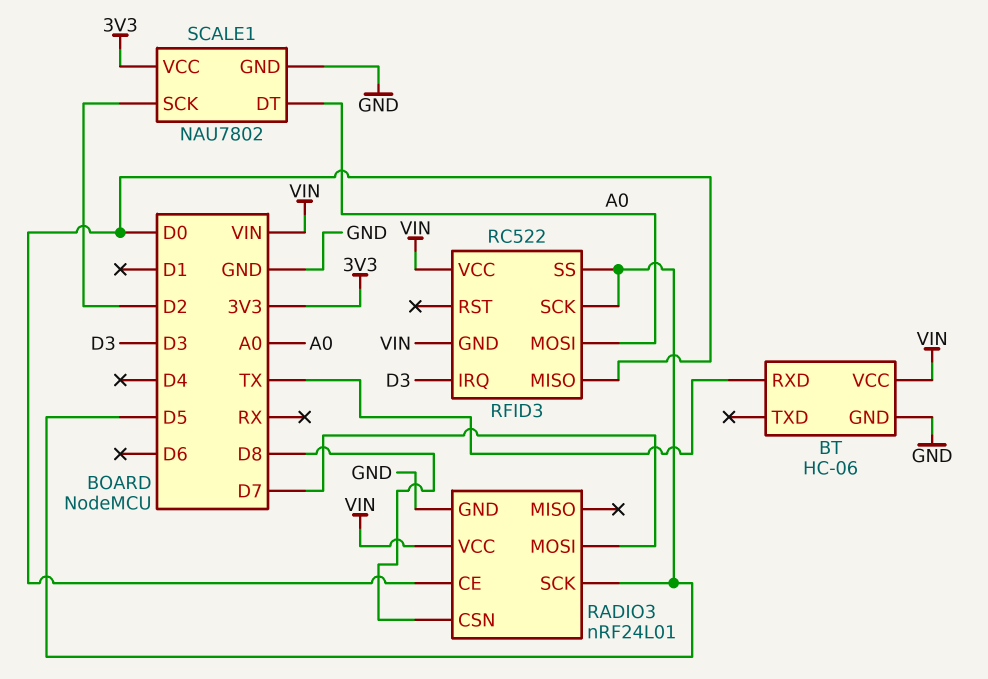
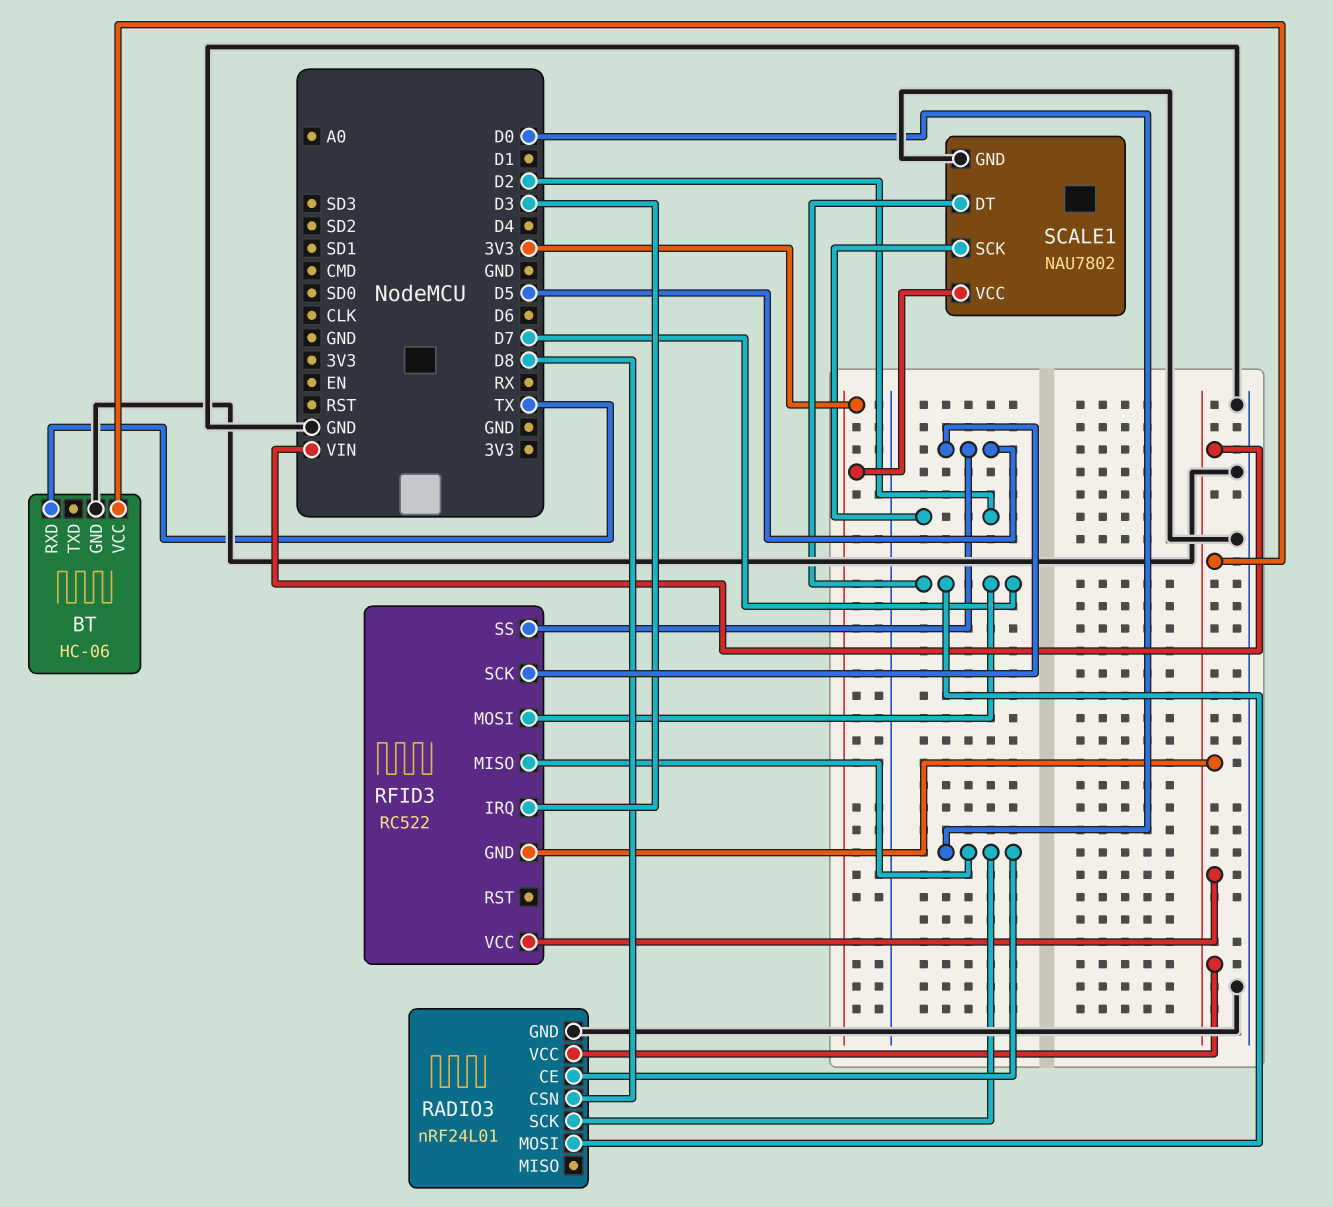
RADIO3 pin SCK: D5 -> D0
RFID3 pin MOSI: A0 -> D7
SCALE1 pin DT: A0 -> D7

